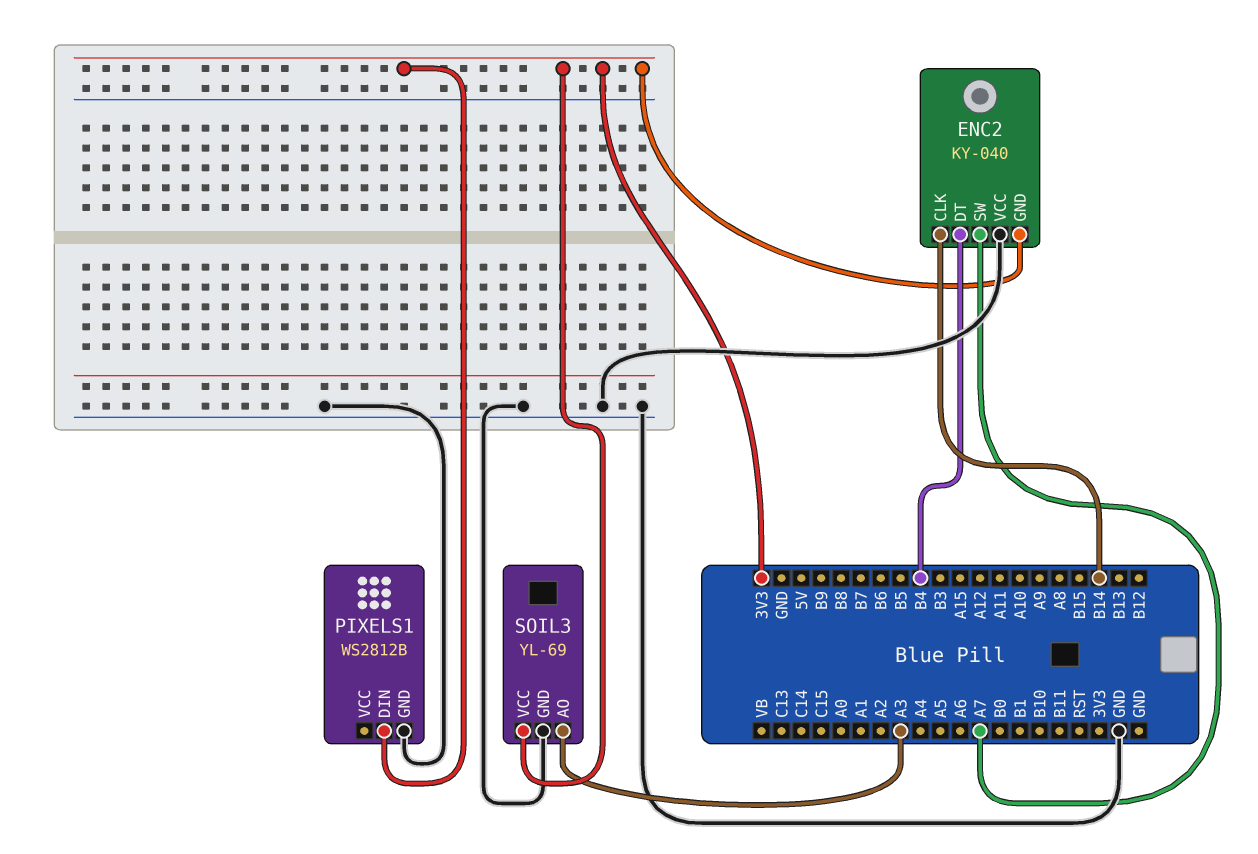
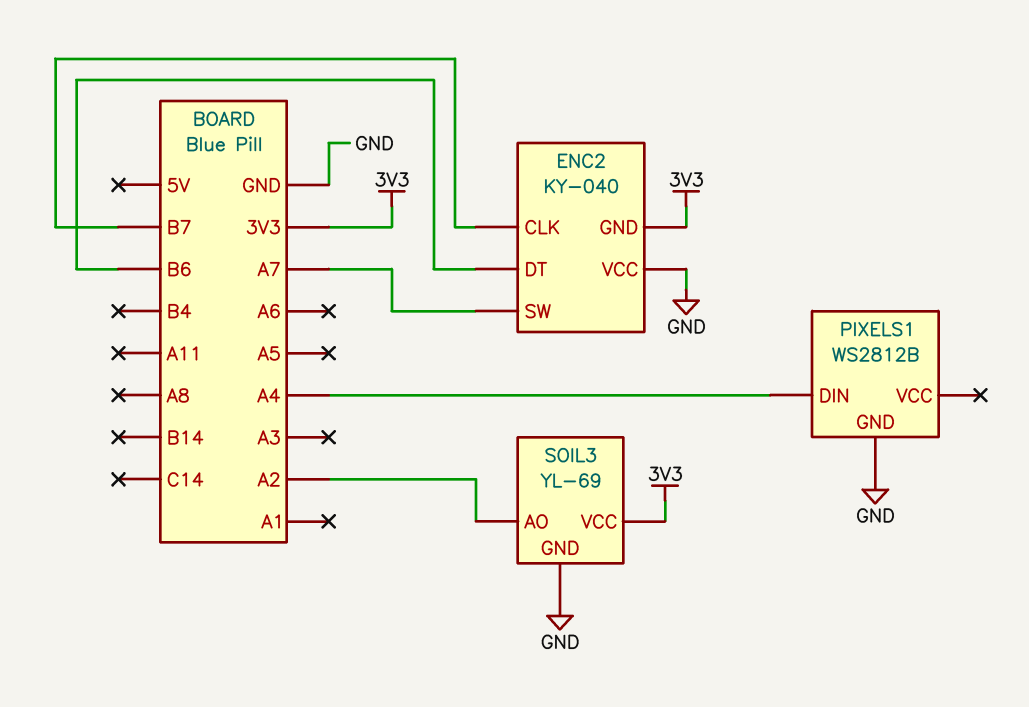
ENC2 pin CLK: B14 -> B7
ENC2 pin DT: B4 -> B6
PIXELS1 pin DIN: 3V3 -> A4
SOIL3 pin AO: A3 -> A2

